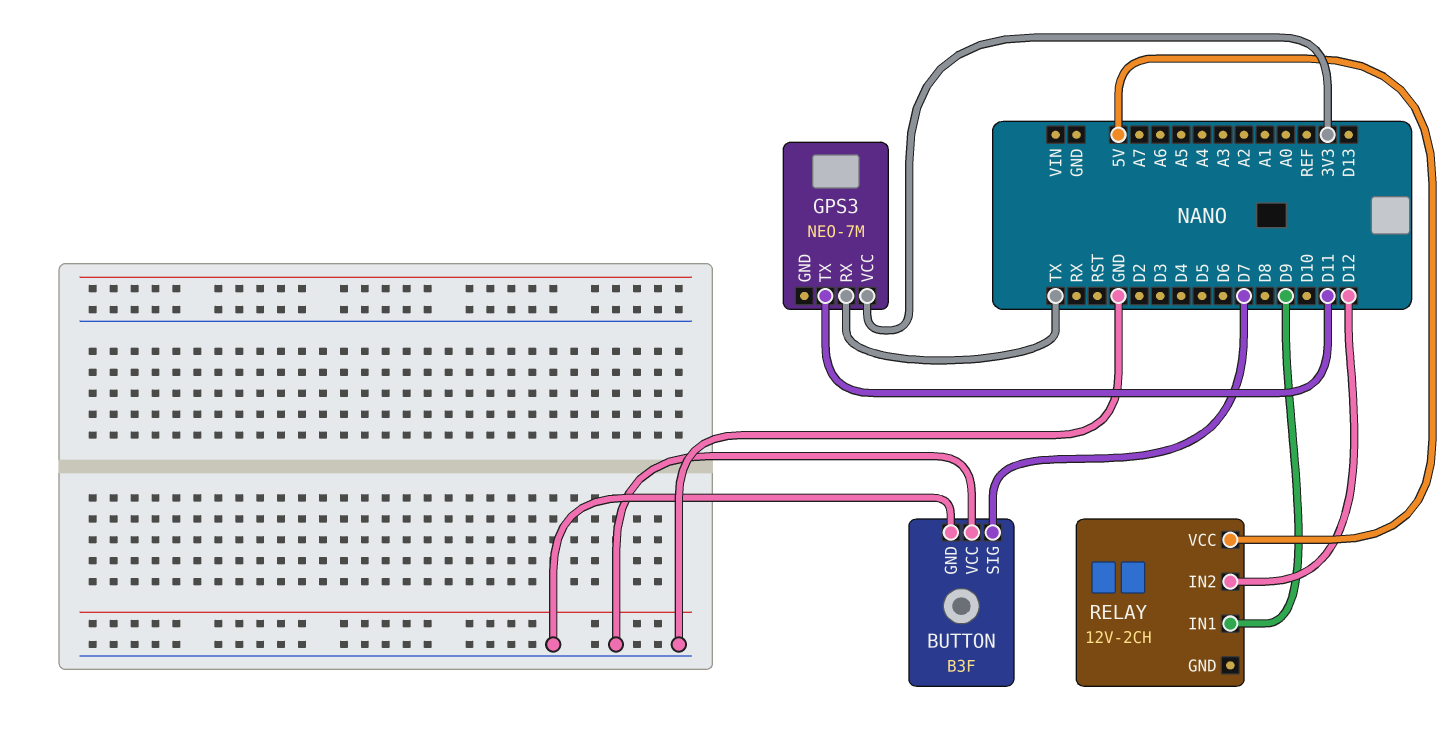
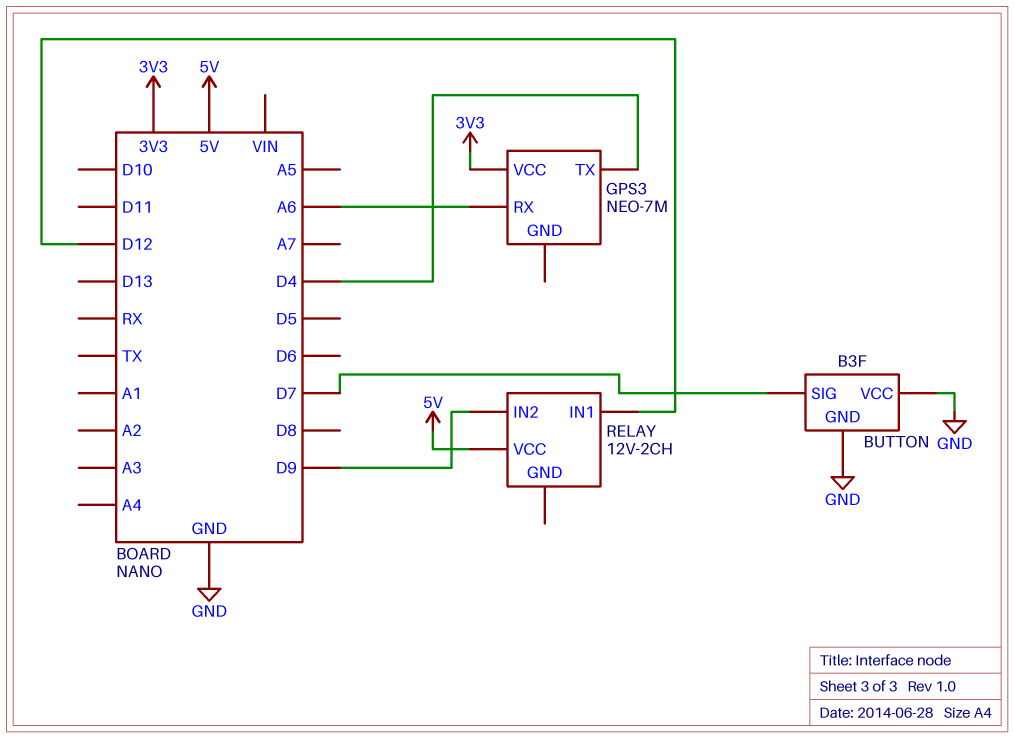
GPS3 pin RX: TX -> A6
GPS3 pin TX: D11 -> D4
RELAY pin IN1: D9 -> D12
RELAY pin IN2: D12 -> D9

